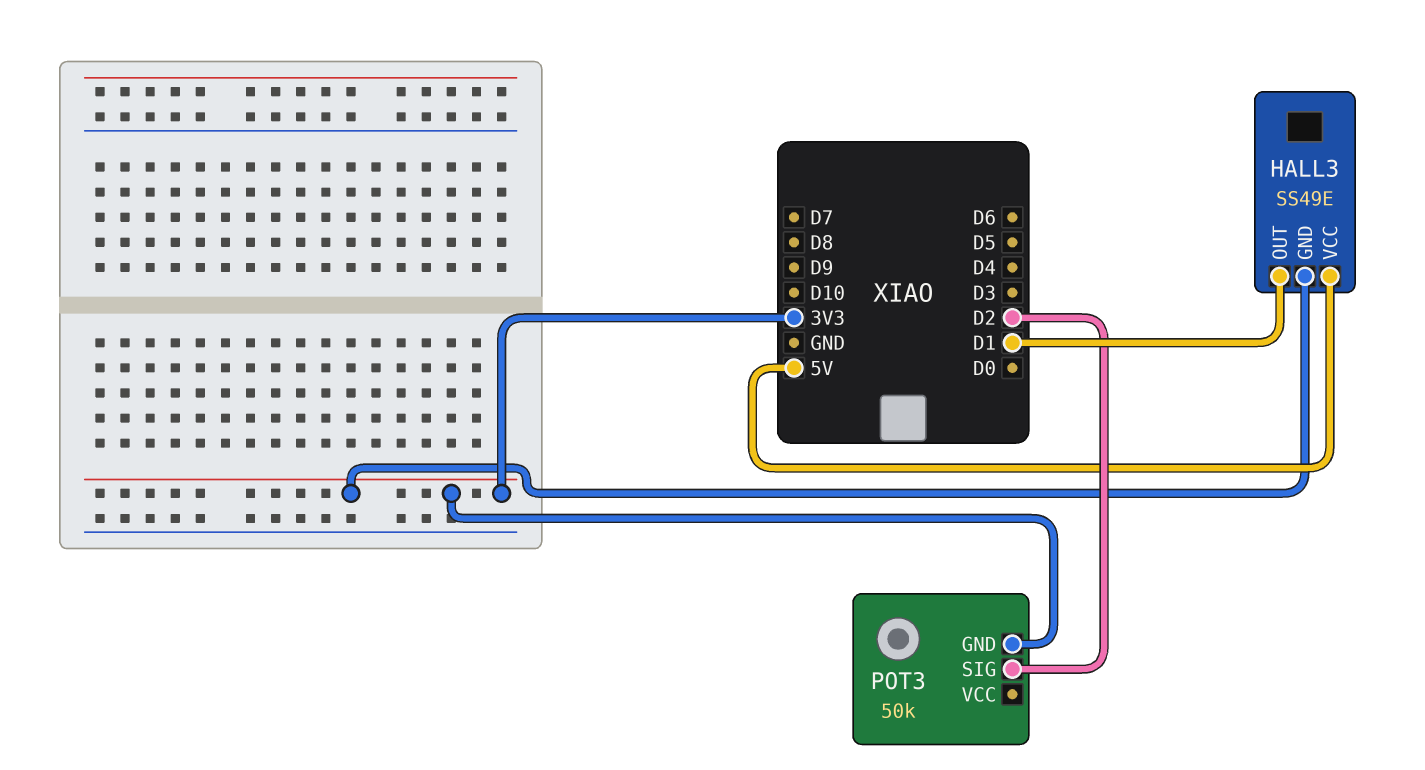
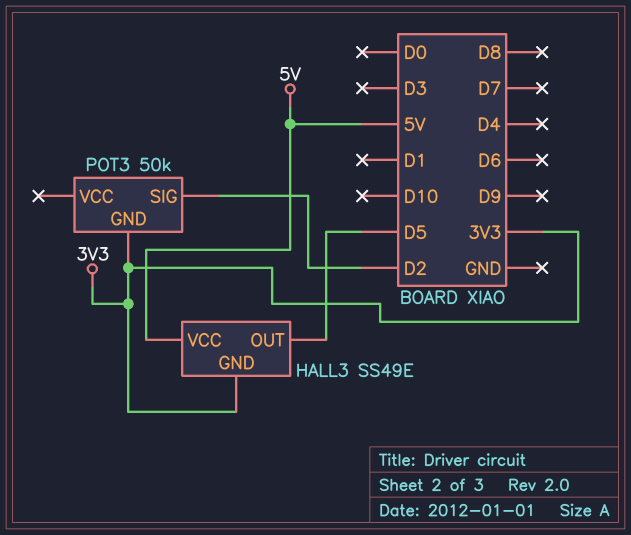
HALL3 pin OUT: D1 -> D5

